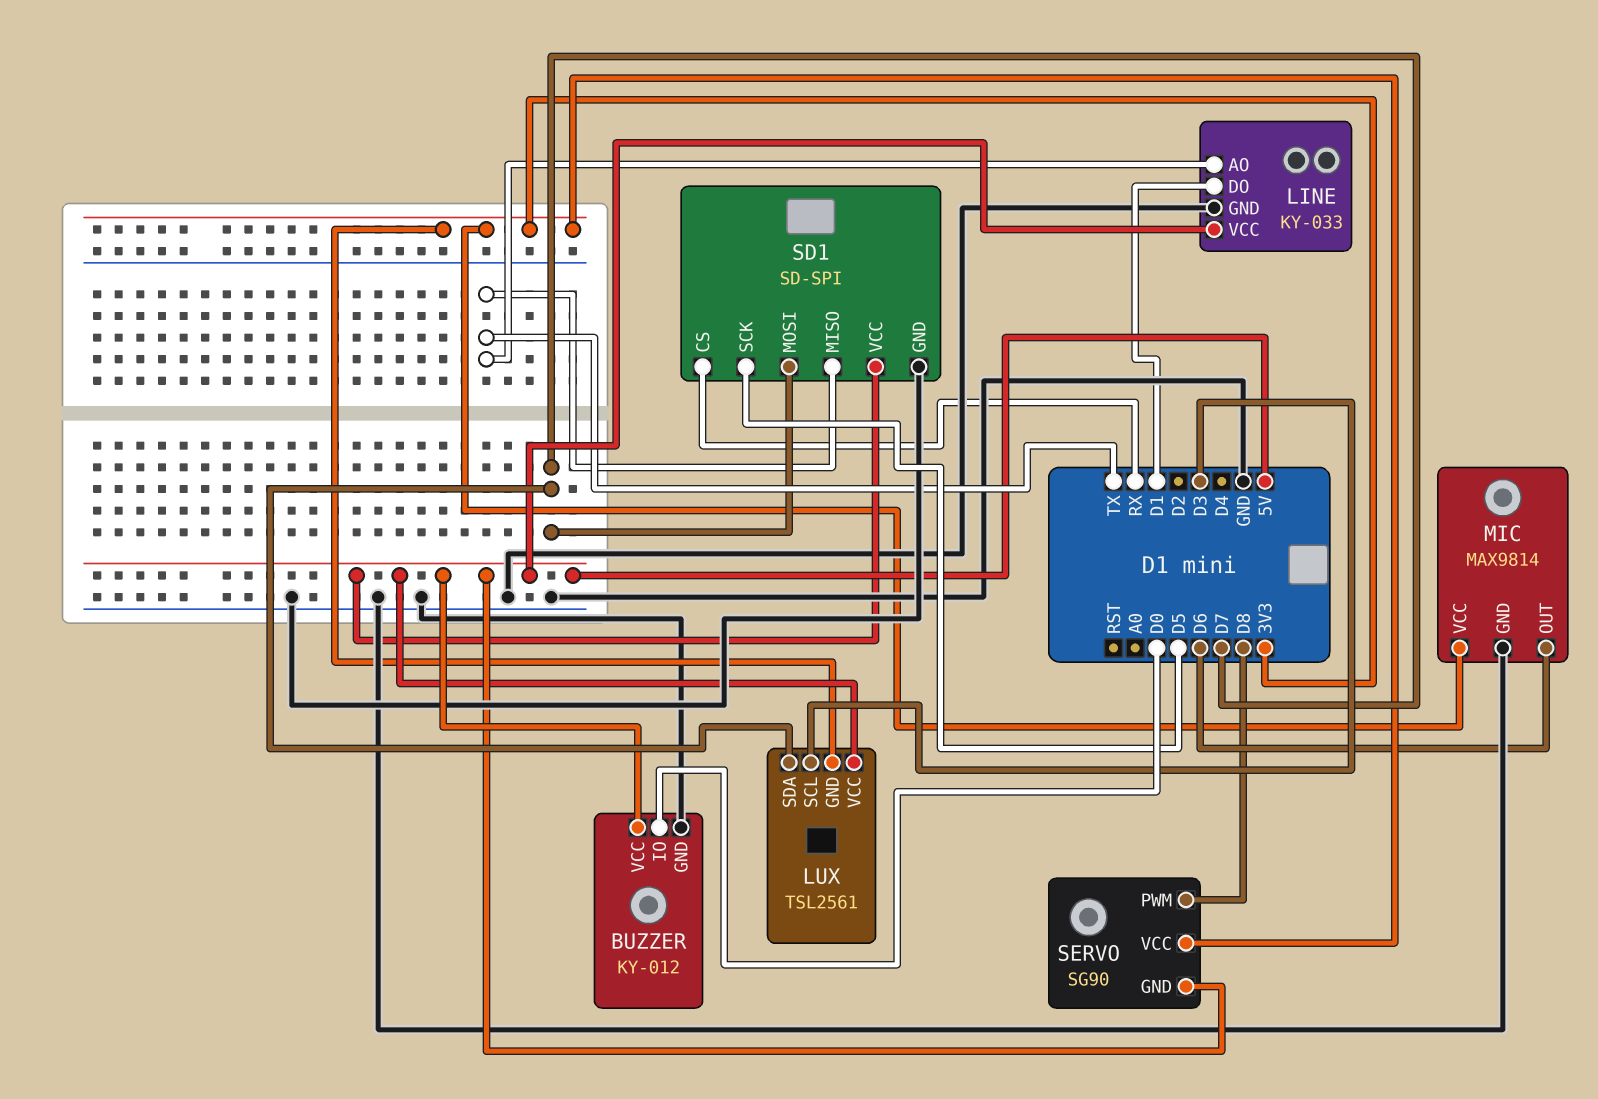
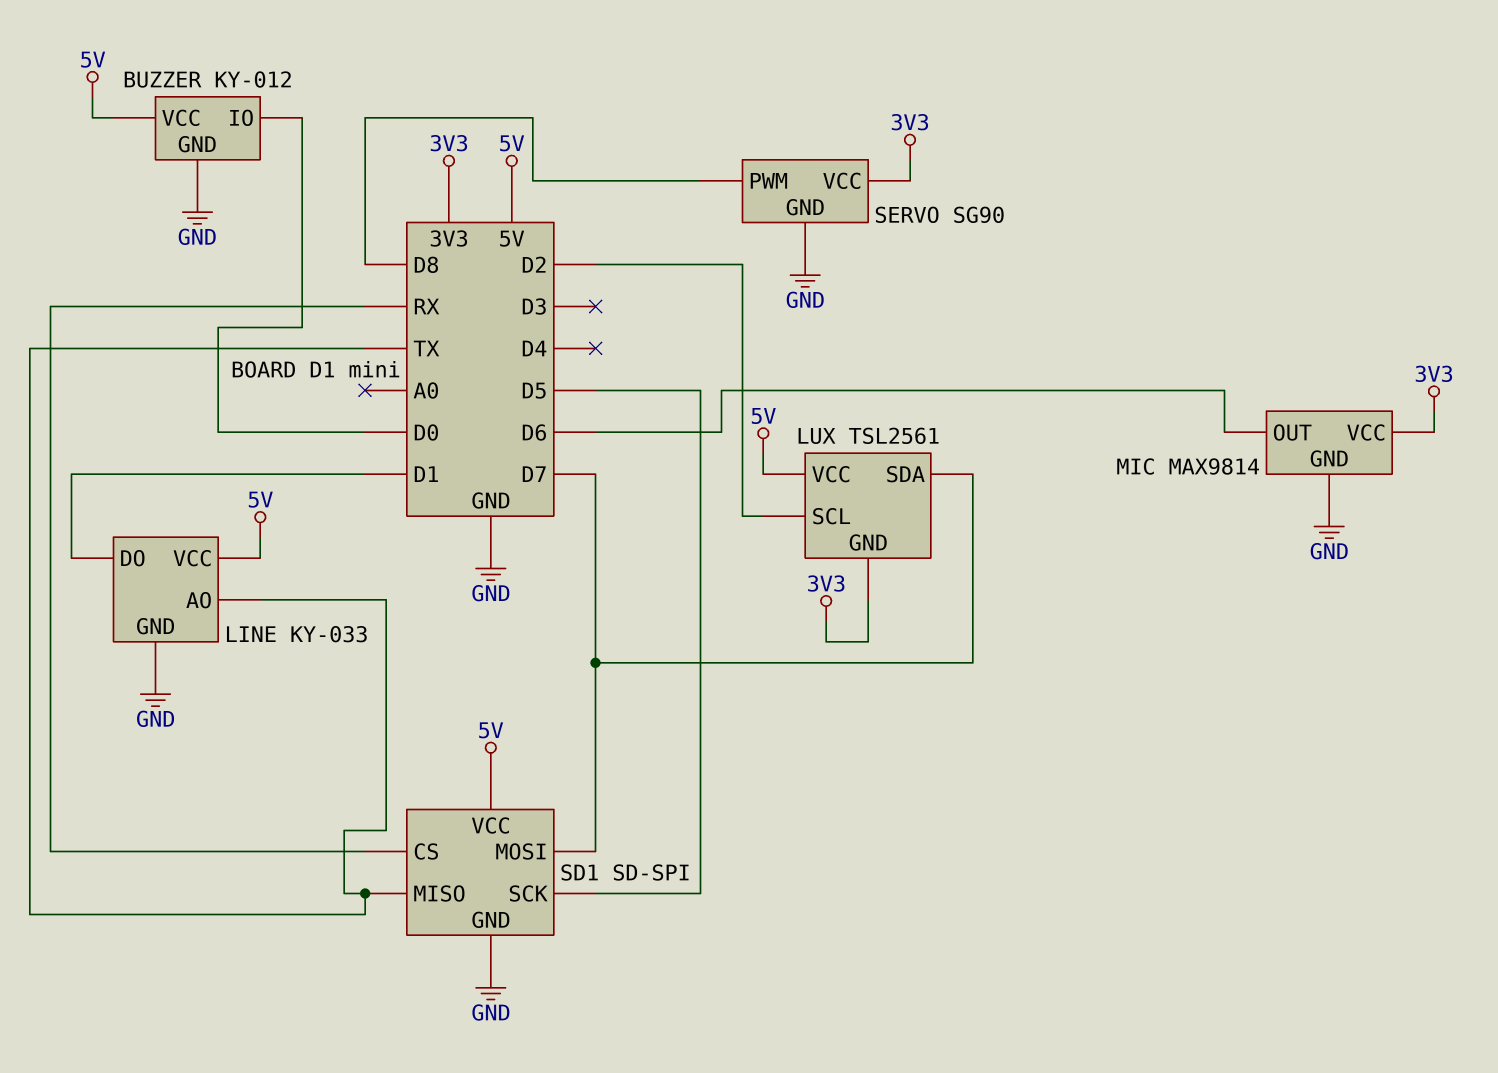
LUX pin SCL: D3 -> D2
SERVO pin GND: 5V -> GND

